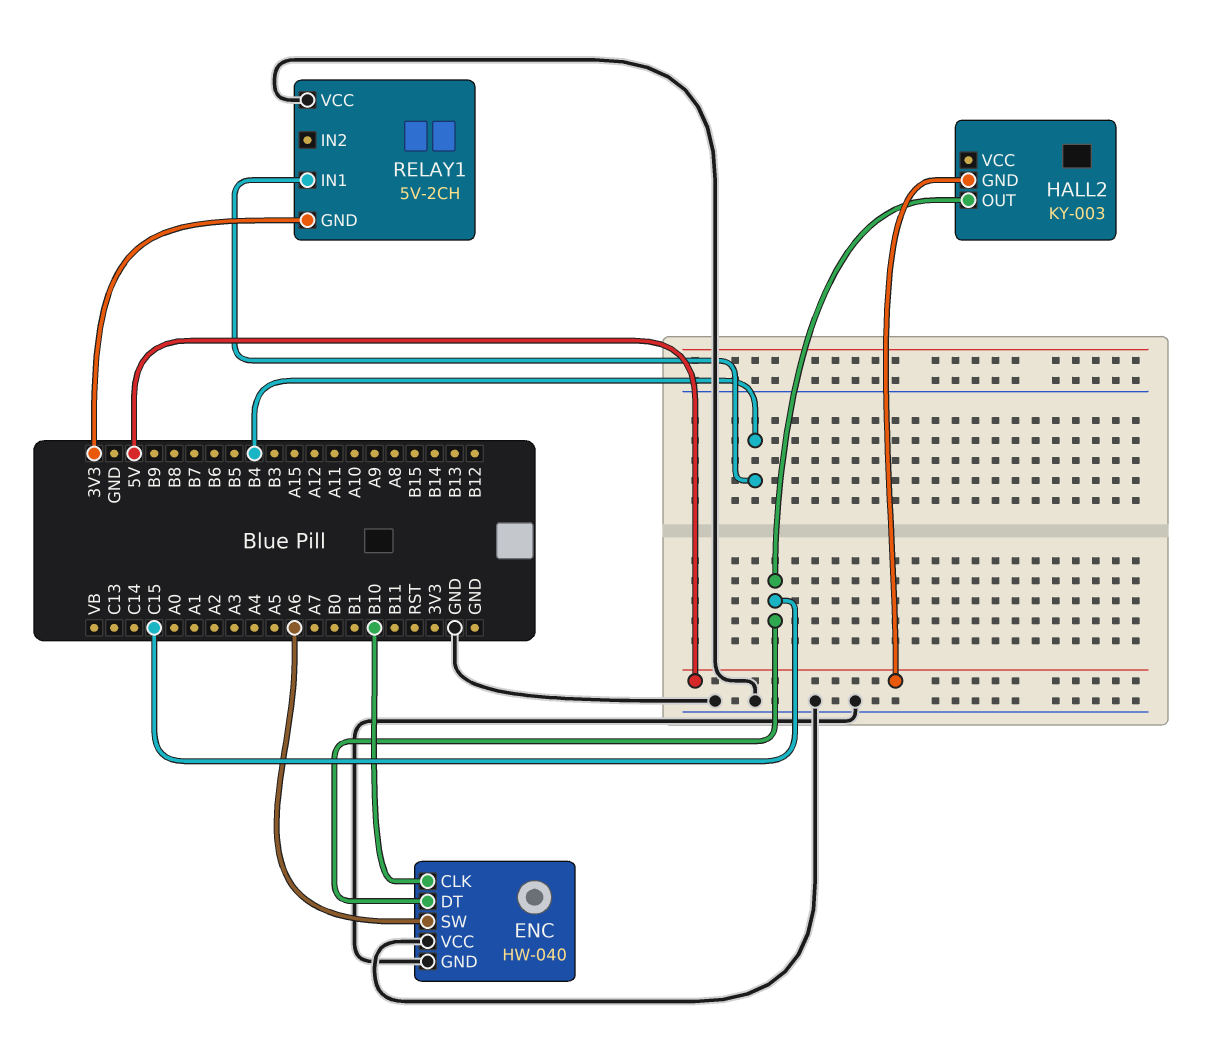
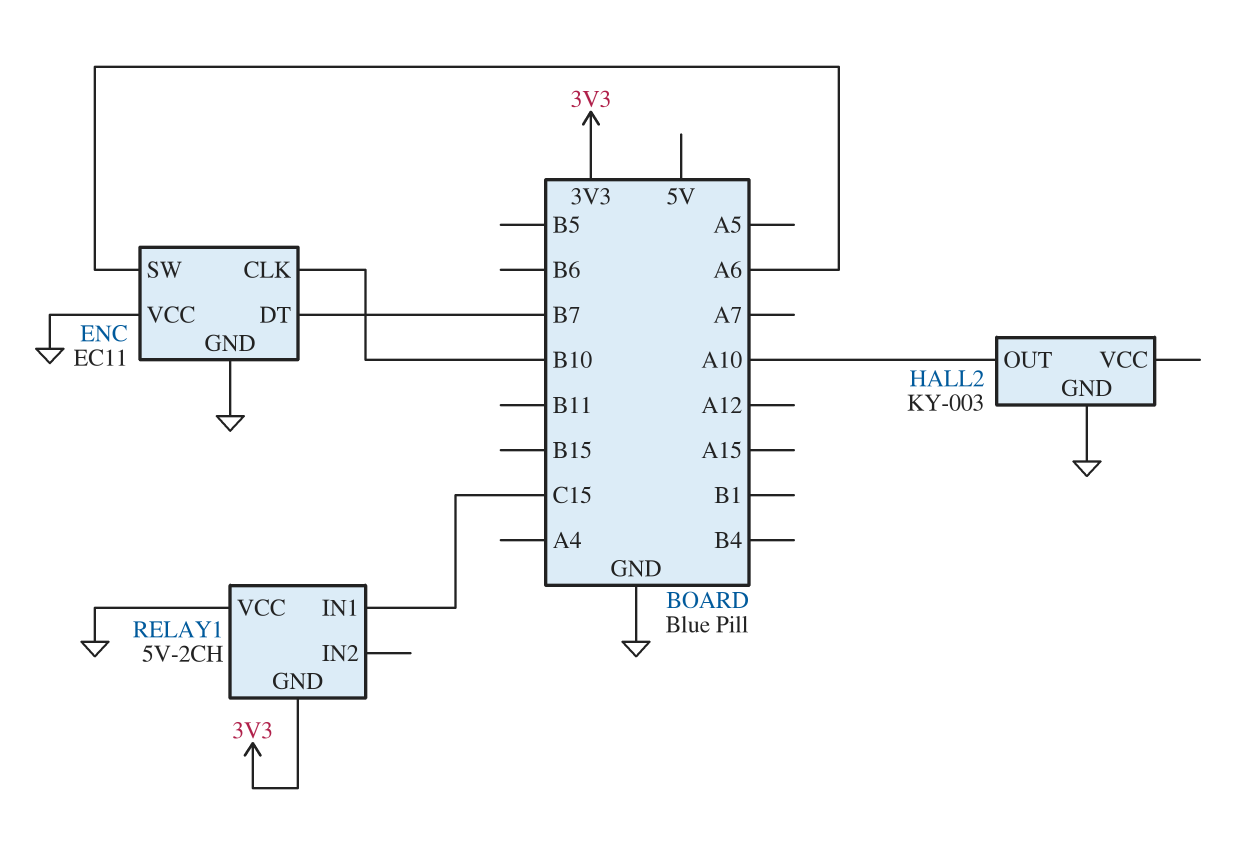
ENC: HW-040 -> EC11
ENC pin DT: C15 -> B7
HALL2 pin GND: 5V -> GND
HALL2 pin OUT: C15 -> A10
RELAY1 pin IN1: B4 -> C15

